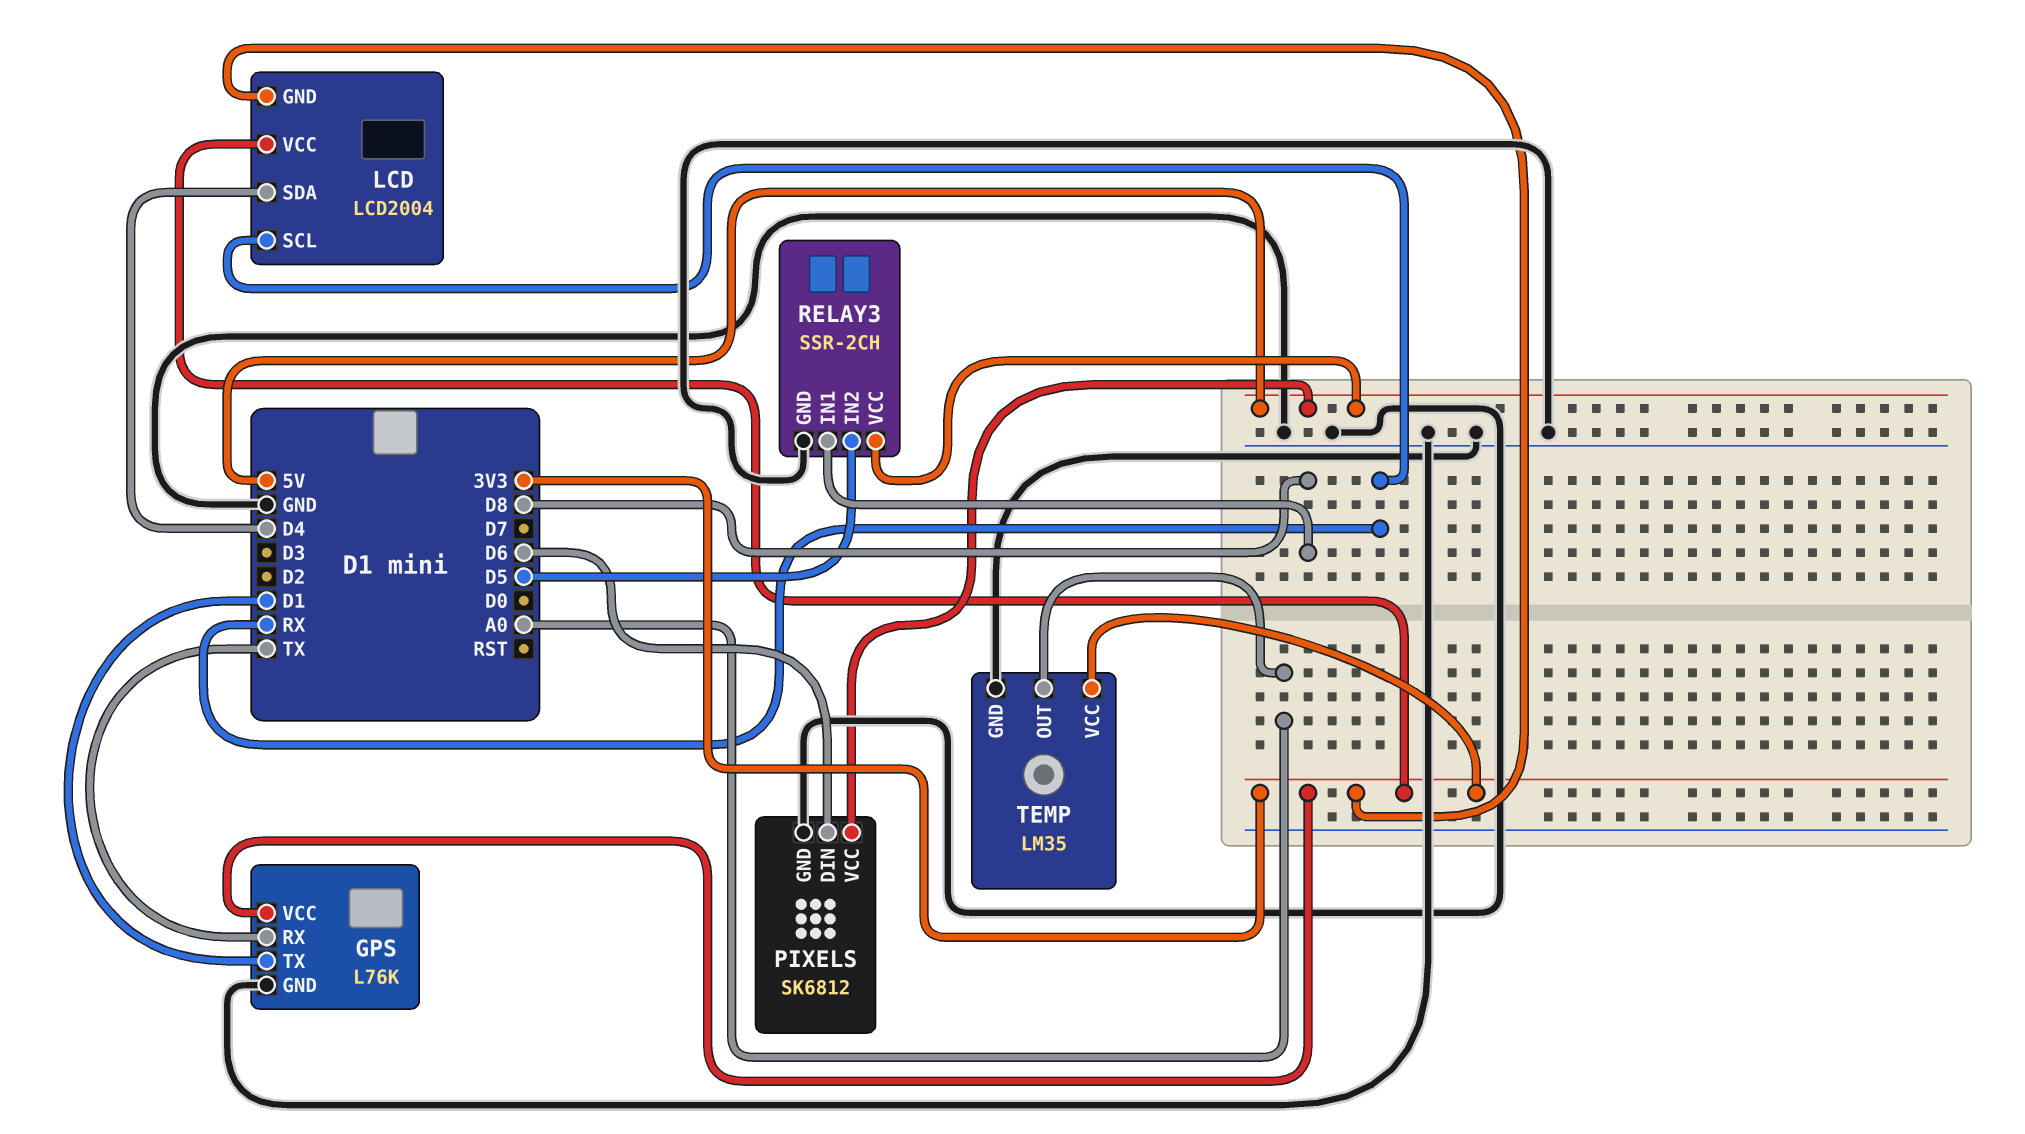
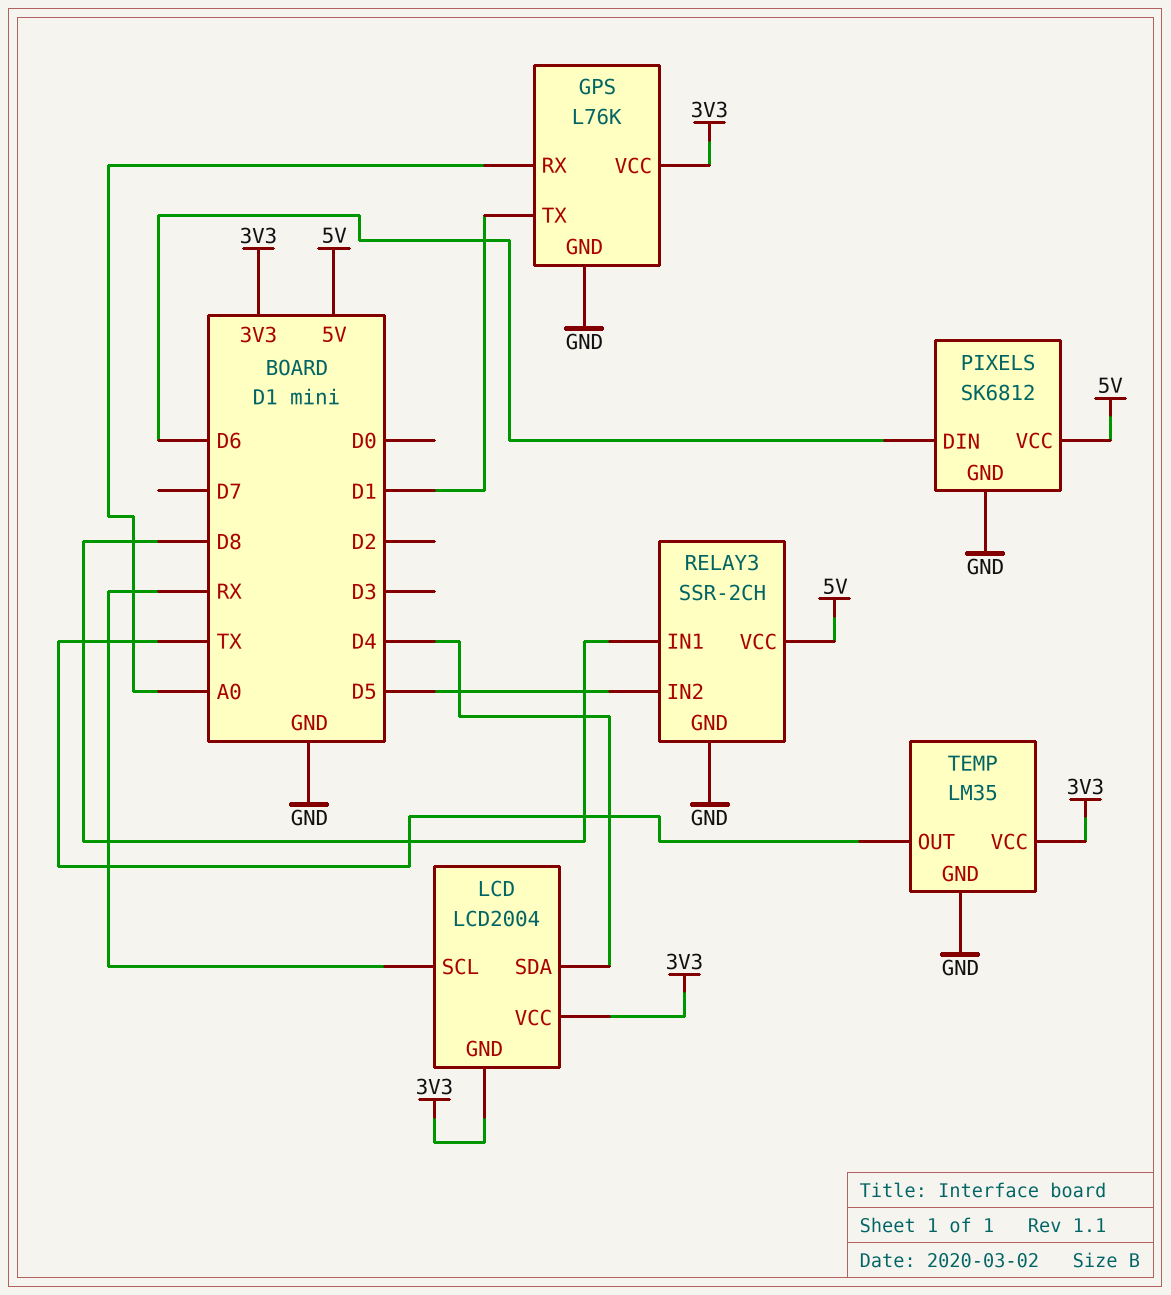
GPS pin RX: TX -> A0
TEMP pin OUT: A0 -> TX

